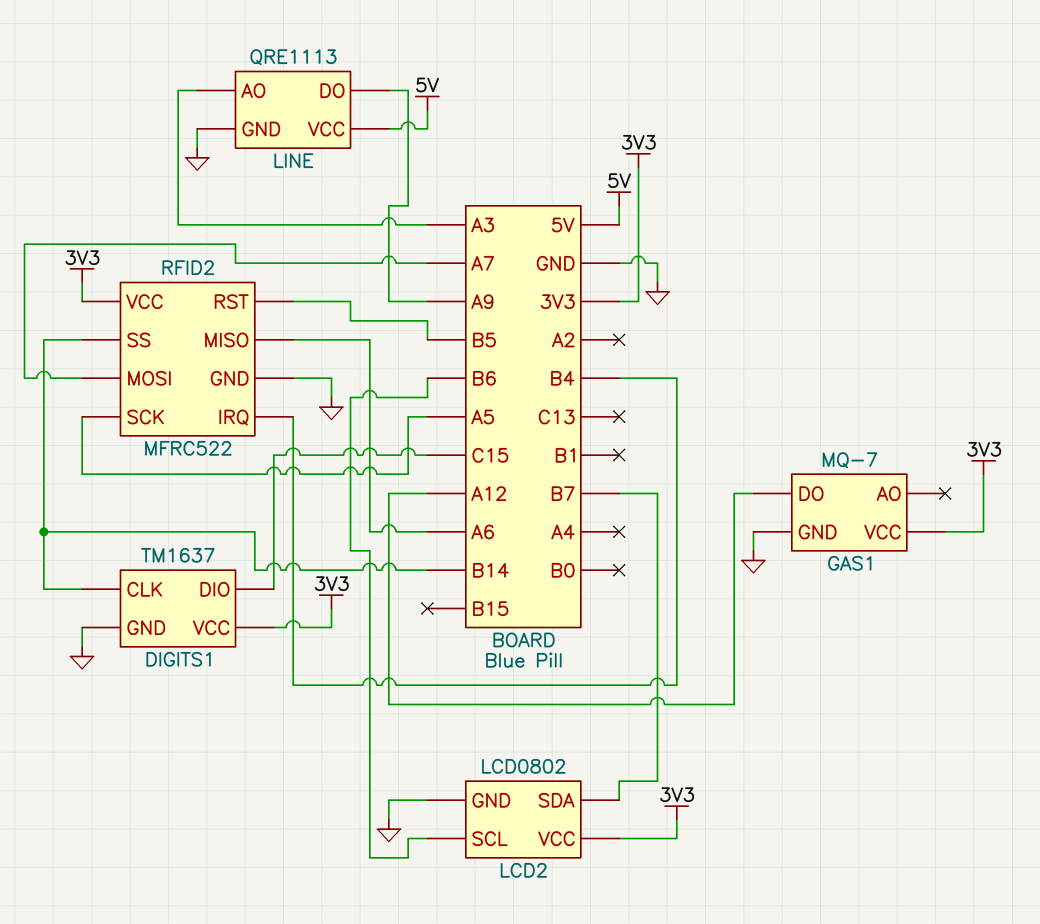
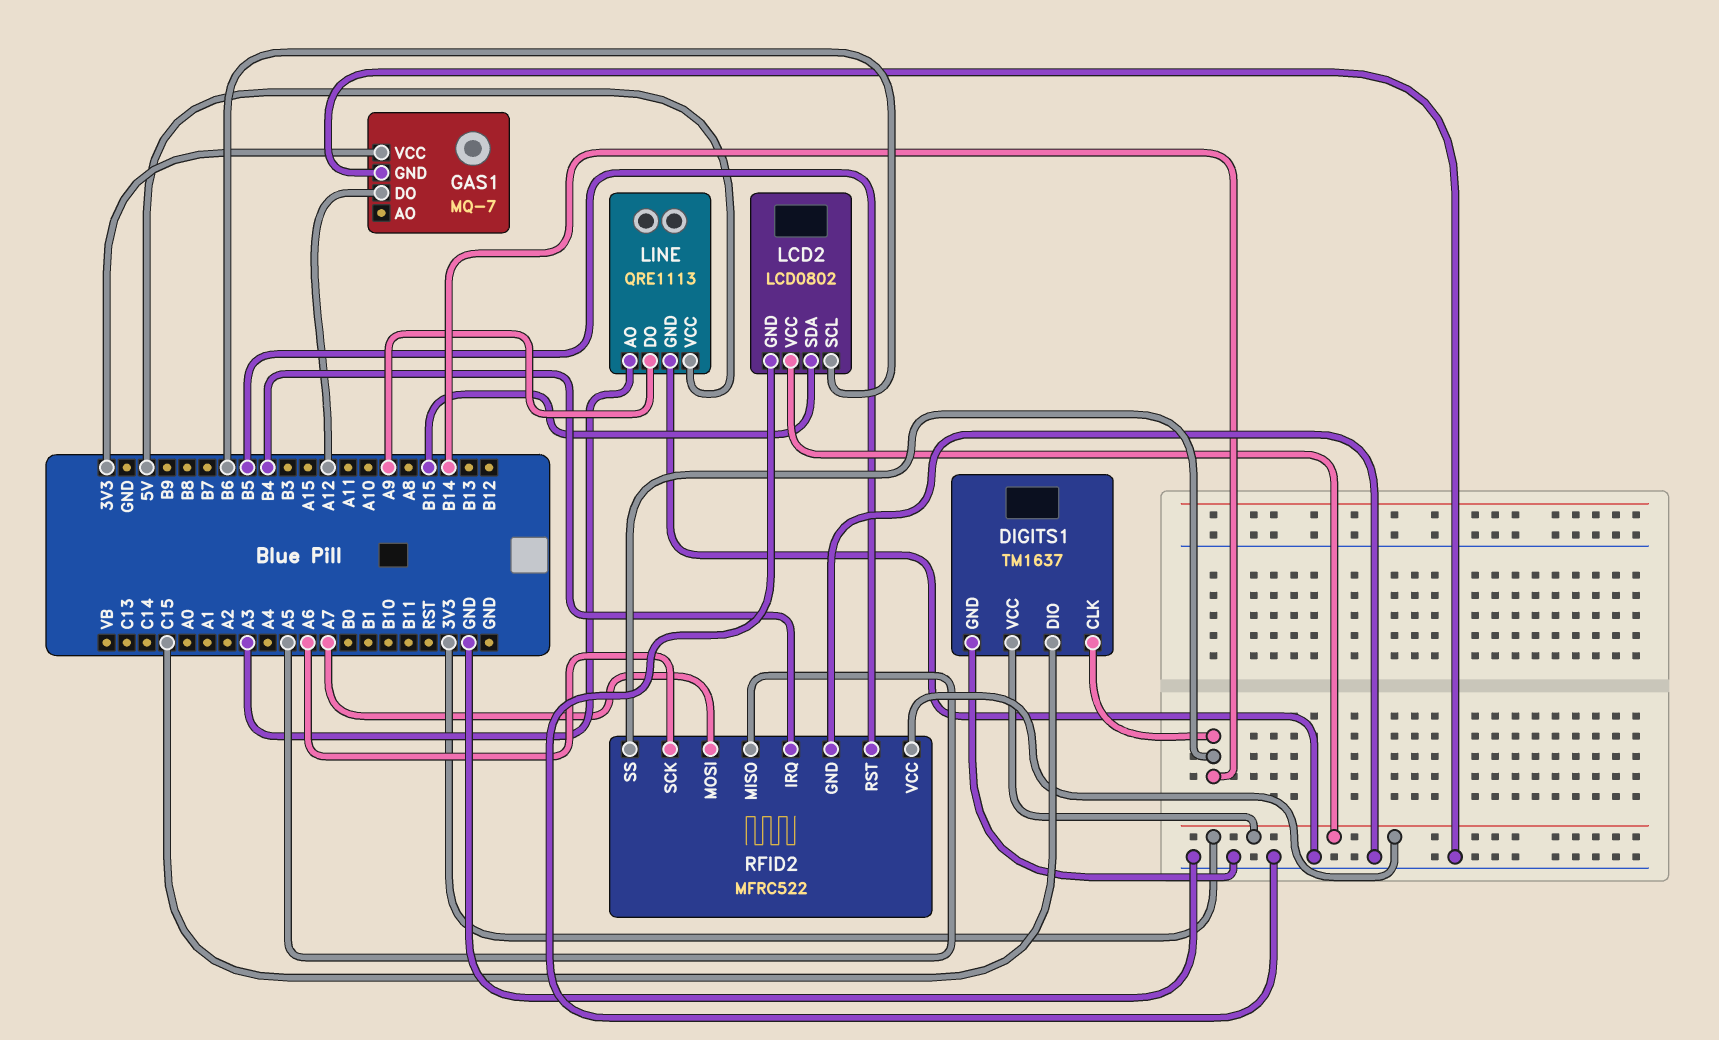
LCD2 pin SDA: B7 -> B15
RFID2 pin MISO: A6 -> A5
RFID2 pin SCK: A5 -> A6

